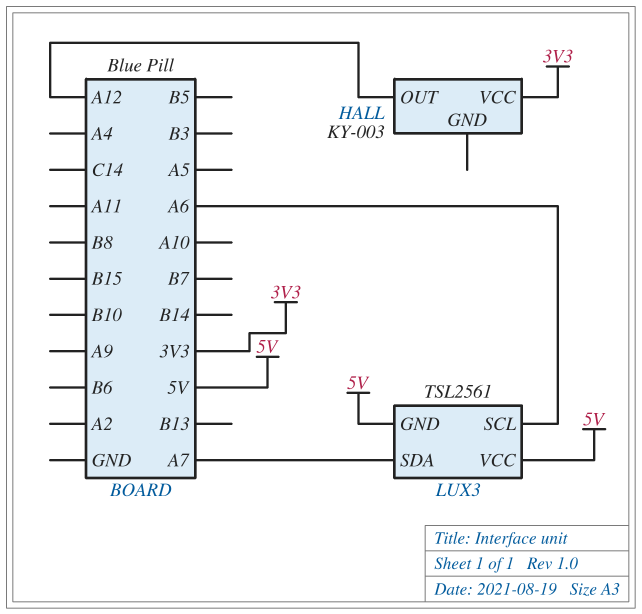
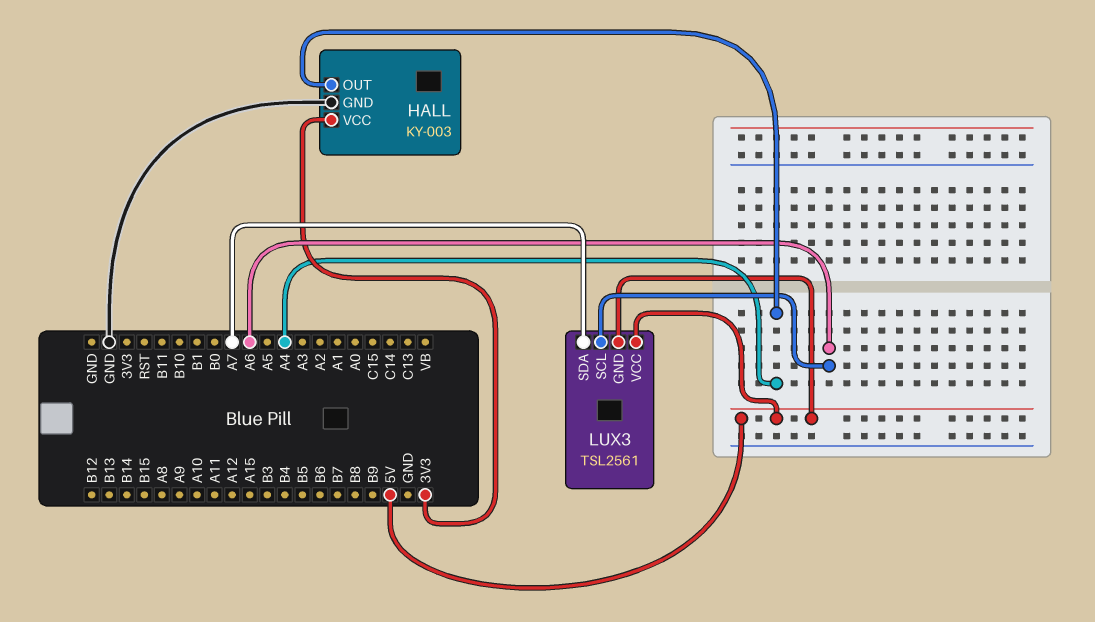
HALL pin GND: none -> GND
HALL pin OUT: A12 -> A4

